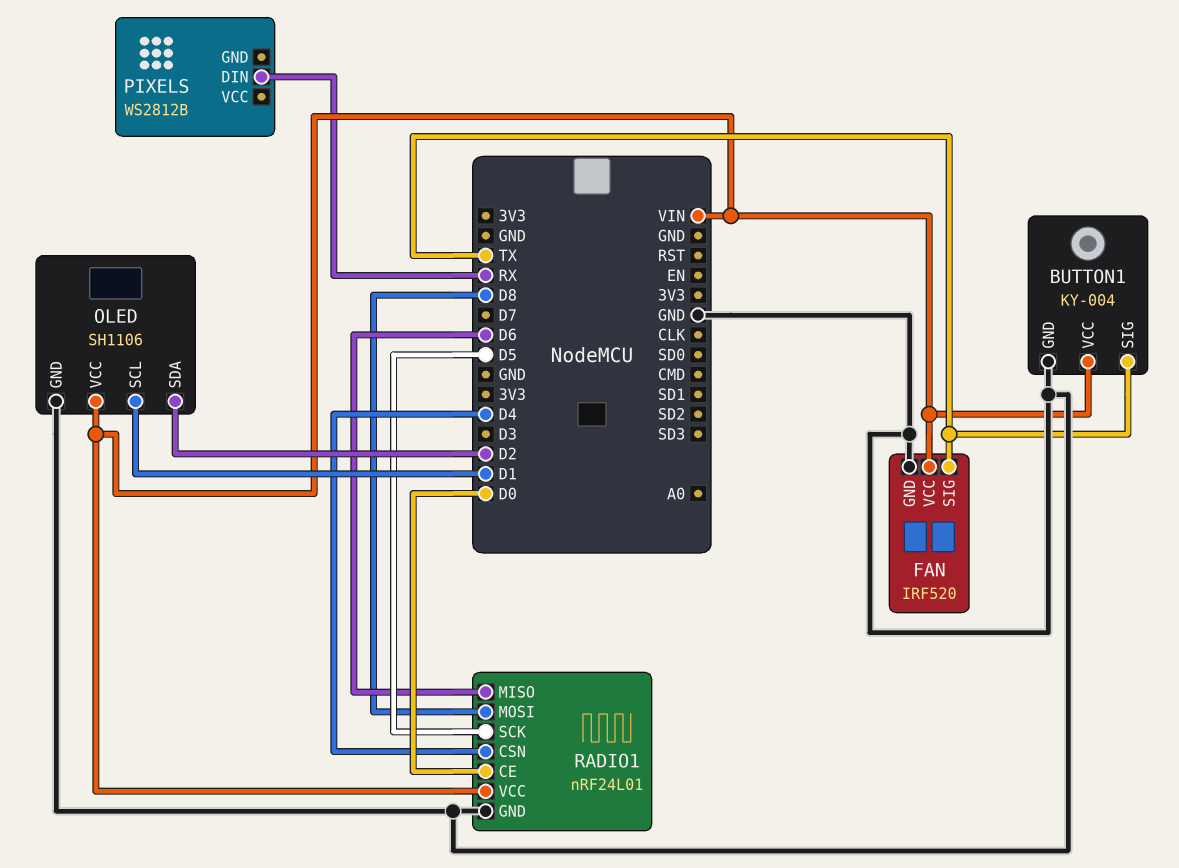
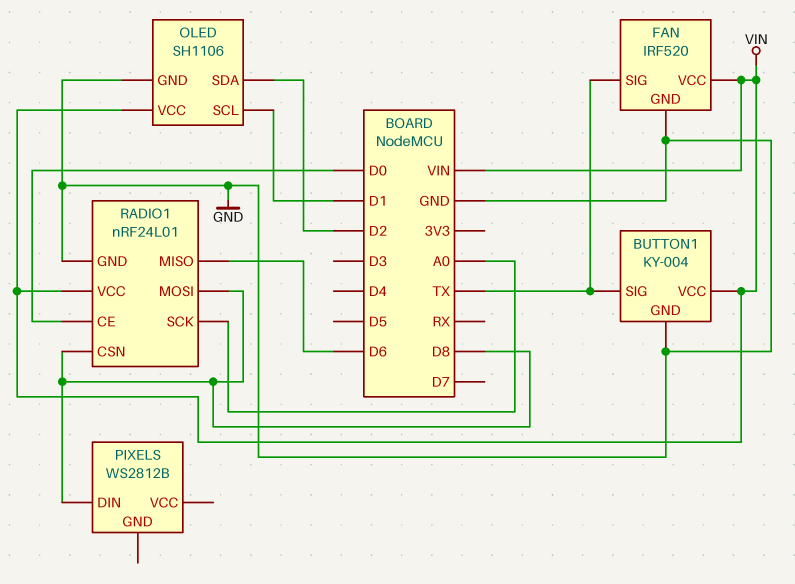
PIXELS pin DIN: RX -> D8
RADIO1 pin CSN: D4 -> D8
RADIO1 pin SCK: D5 -> A0

